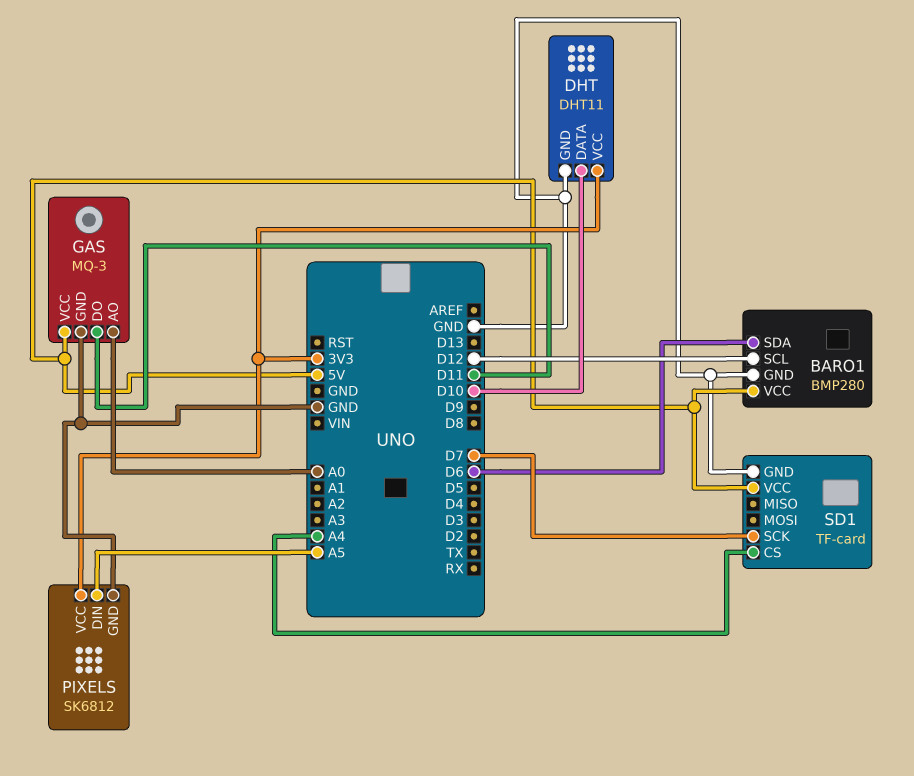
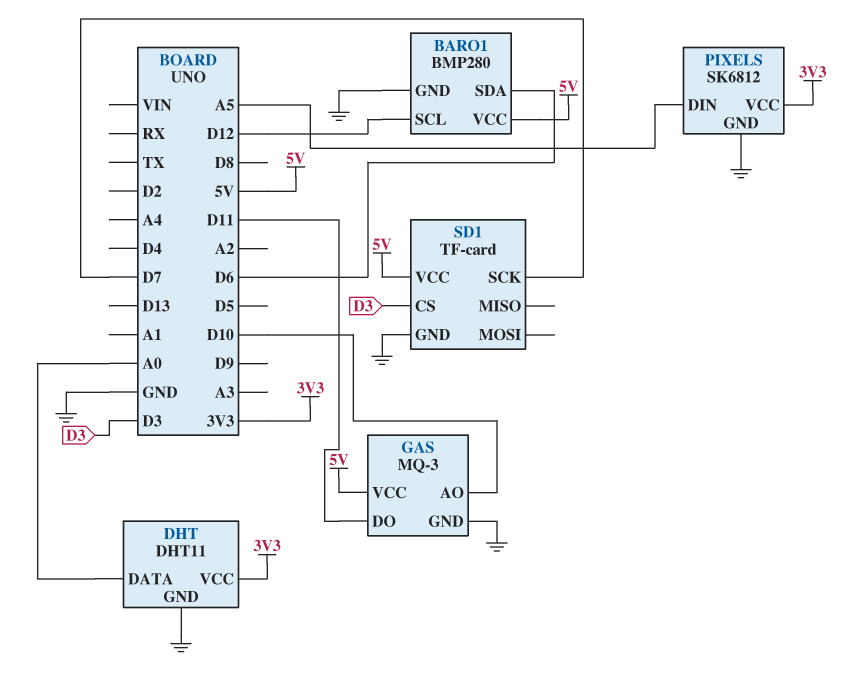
DHT pin DATA: D10 -> A0
GAS pin AO: A0 -> D10
SD1 pin CS: A4 -> D3

